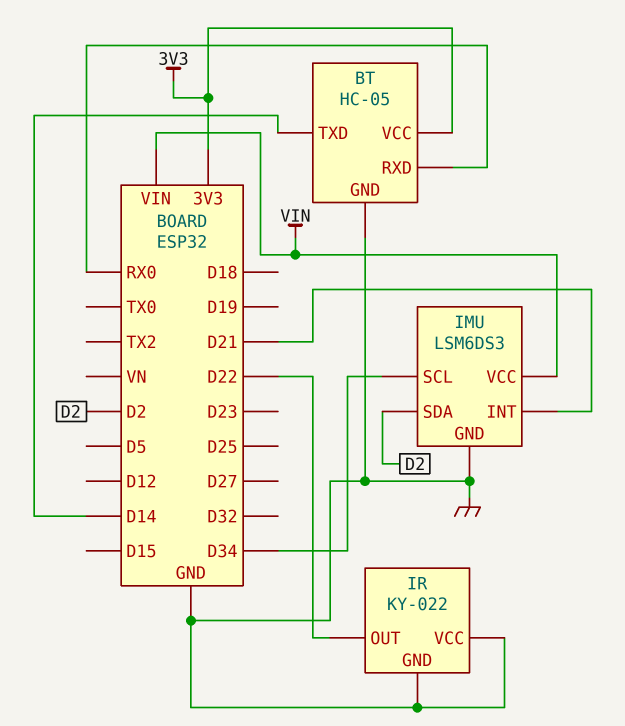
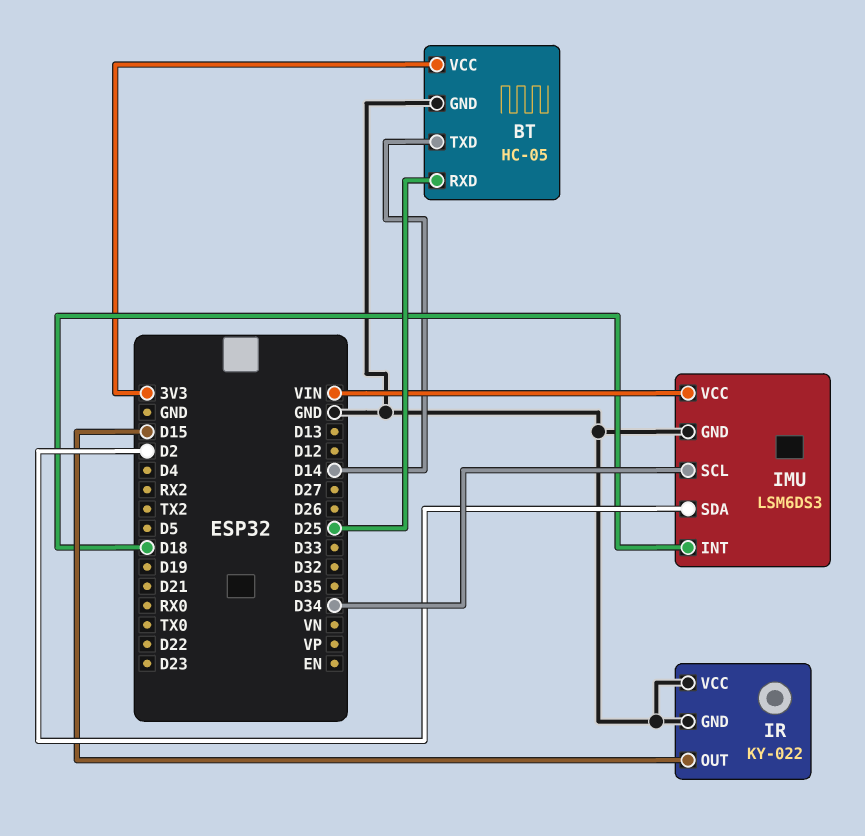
BT pin RXD: RX0 -> D25
IMU pin INT: D21 -> D18
IR pin OUT: D22 -> D15

